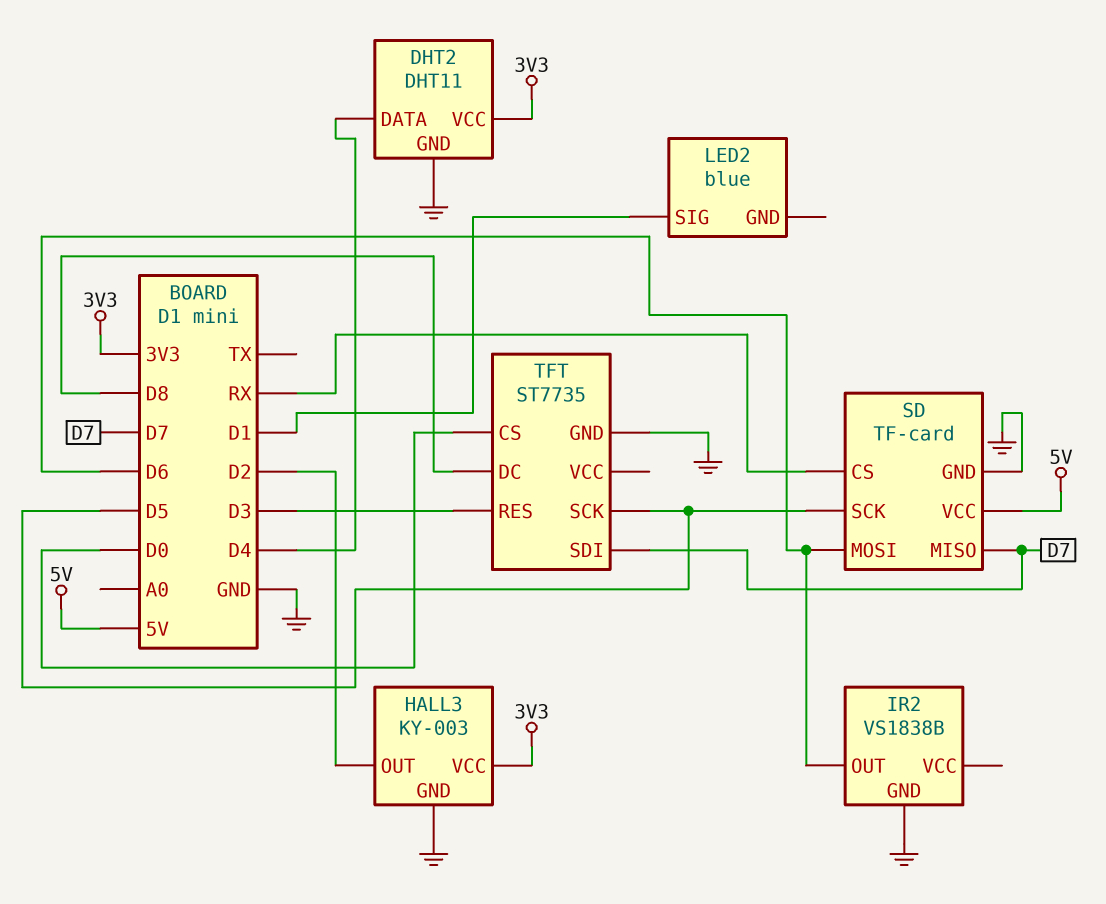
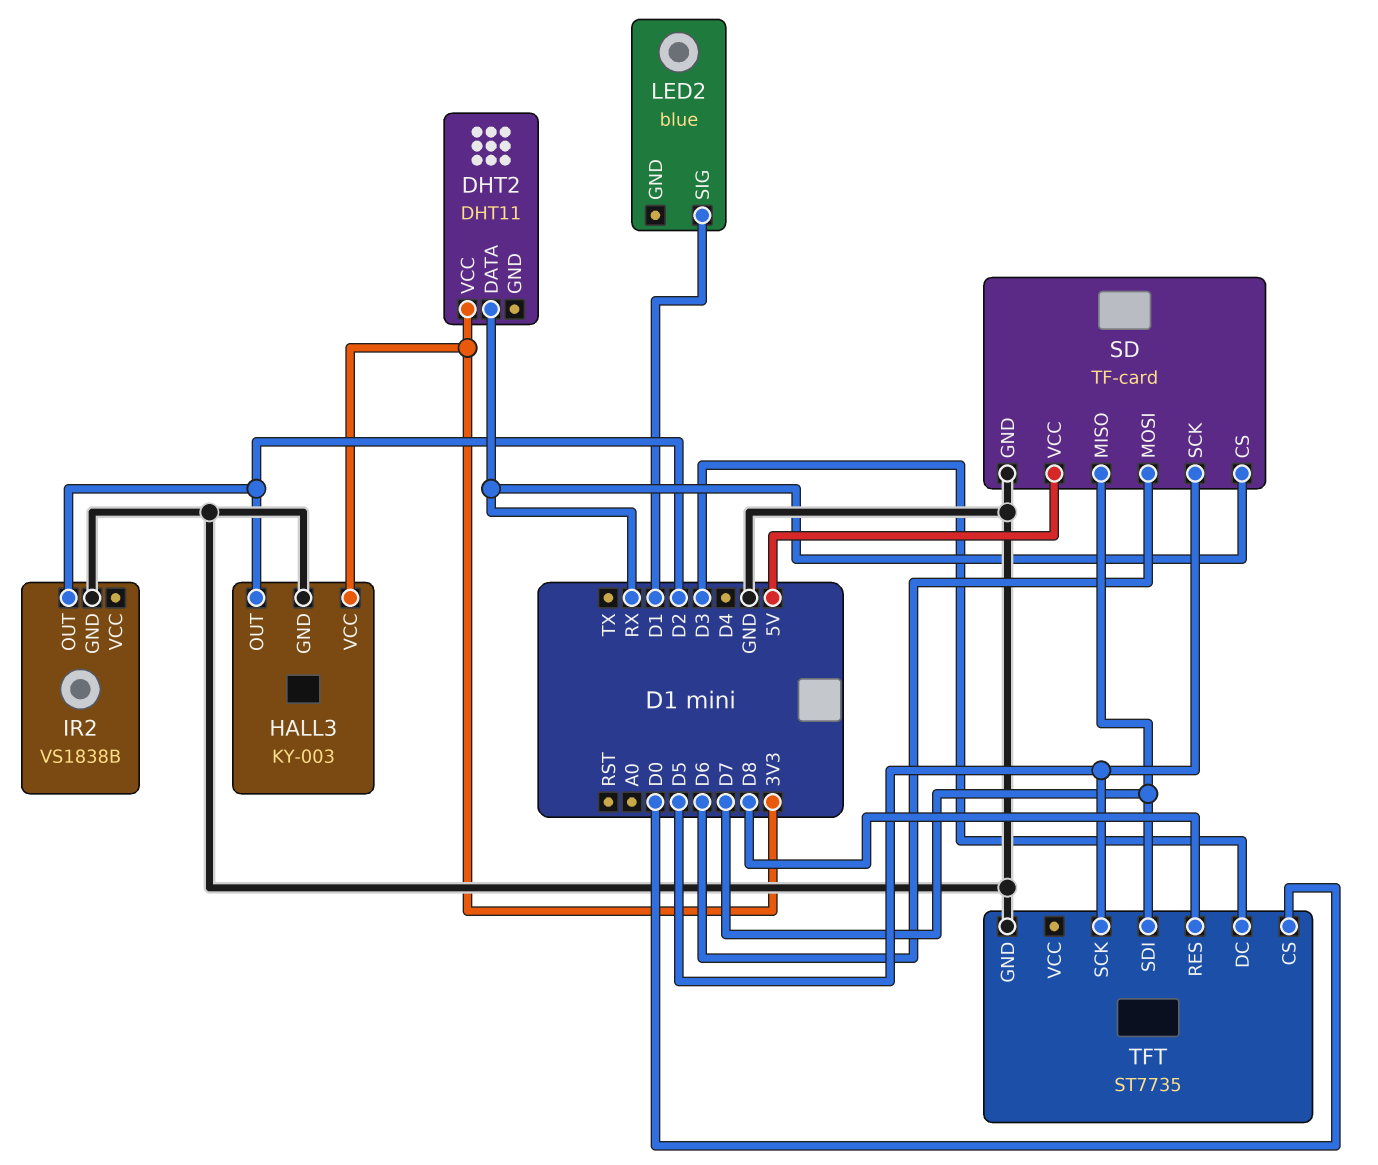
DHT2 pin DATA: D4 -> RX
DHT2 pin GND: GND -> none
IR2 pin OUT: D6 -> D2
TFT pin DC: D8 -> D3
TFT pin RES: D3 -> D8

